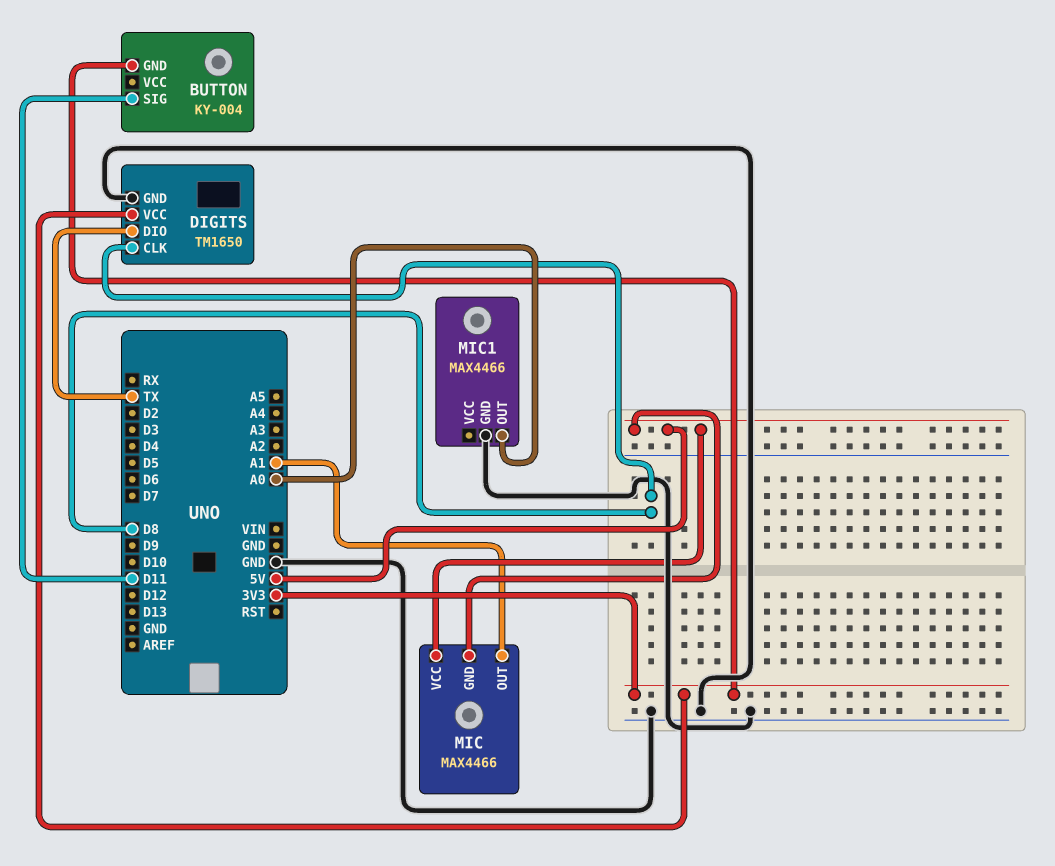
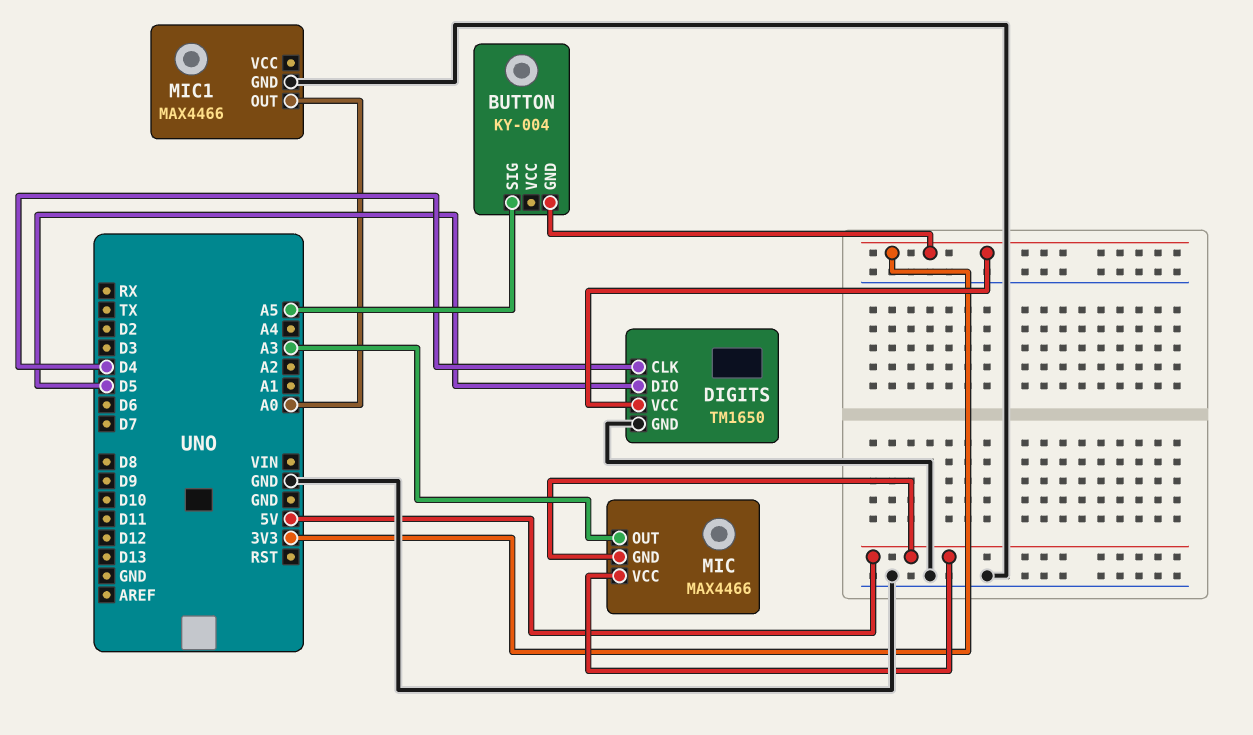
BUTTON pin SIG: D11 -> A5
DIGITS pin CLK: D8 -> D4
DIGITS pin DIO: TX -> D5
MIC pin OUT: A1 -> A3

